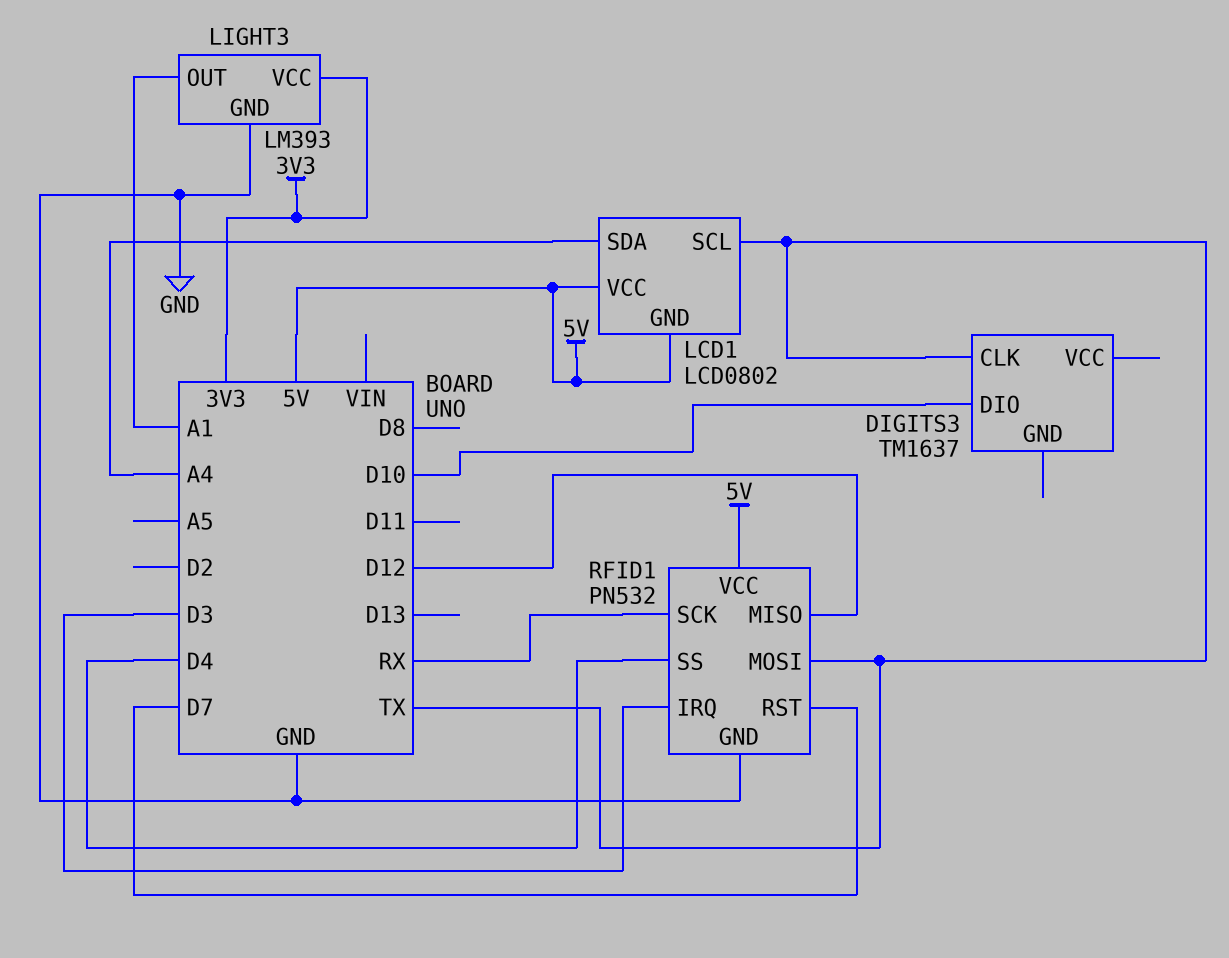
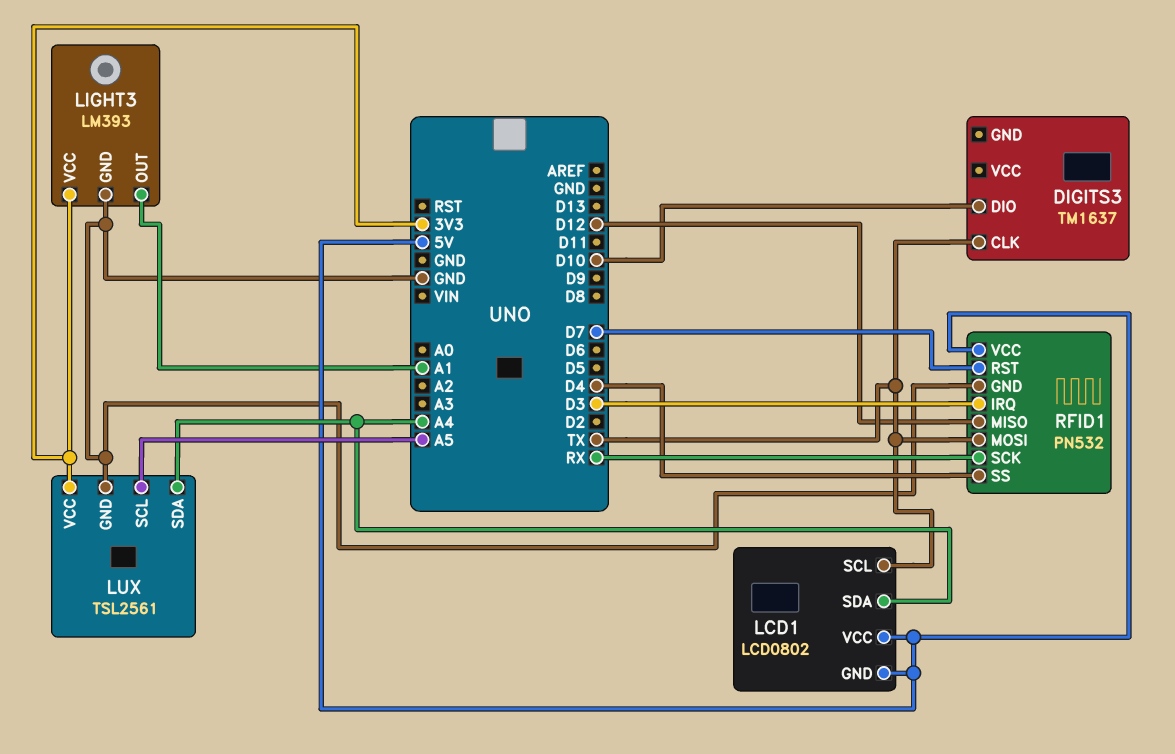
LUX: none -> TSL2561
LUX pin GND: none -> GND
LUX pin SCL: none -> A5
LUX pin SDA: none -> A4
LUX pin VCC: none -> 3V3

